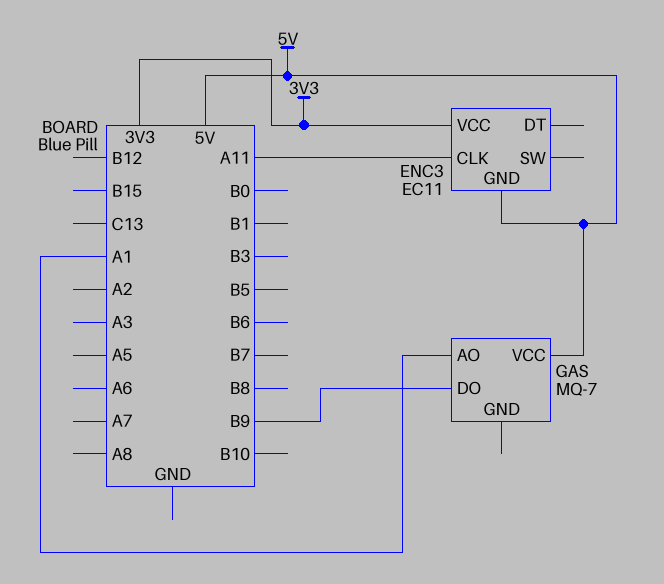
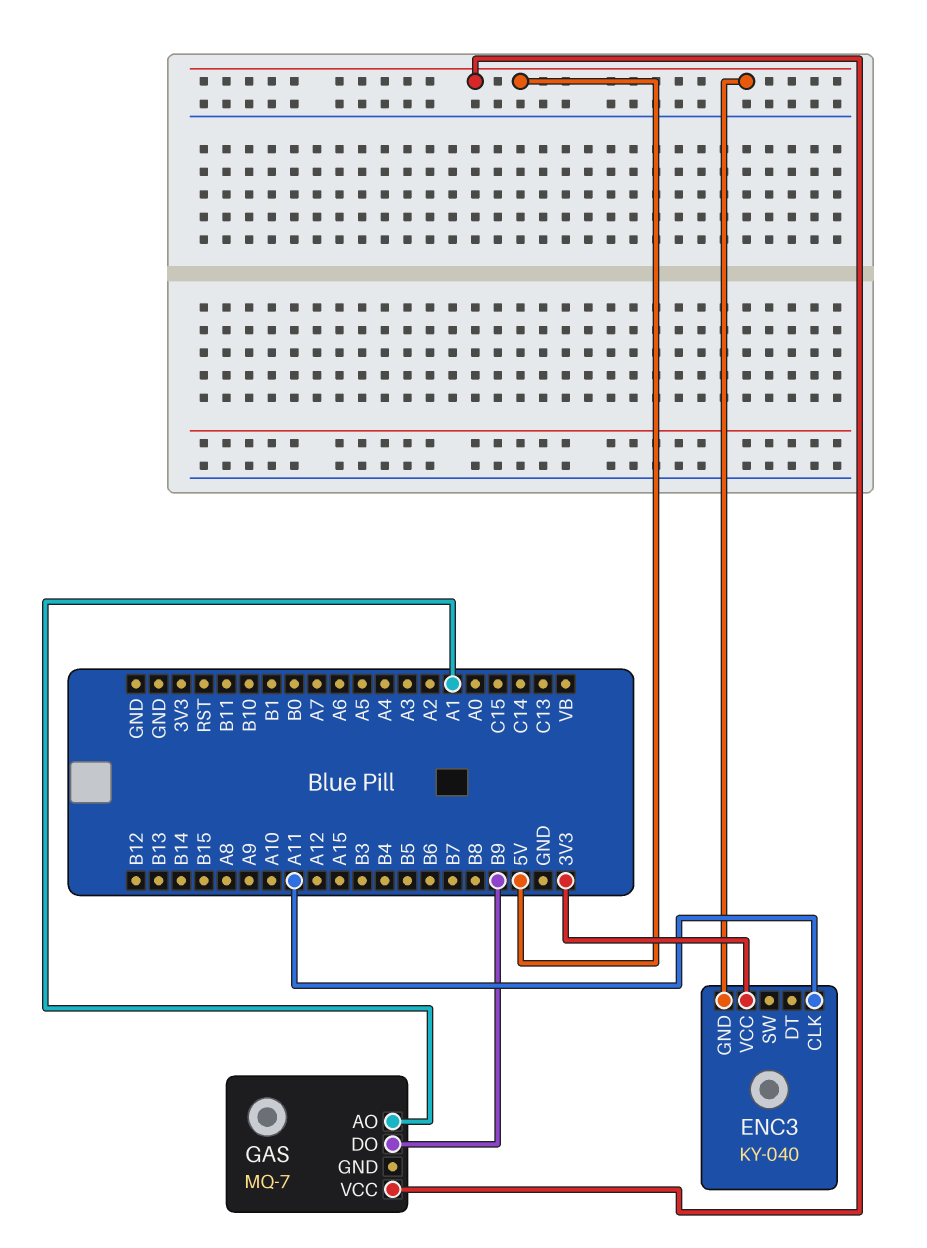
ENC3: EC11 -> KY-040

